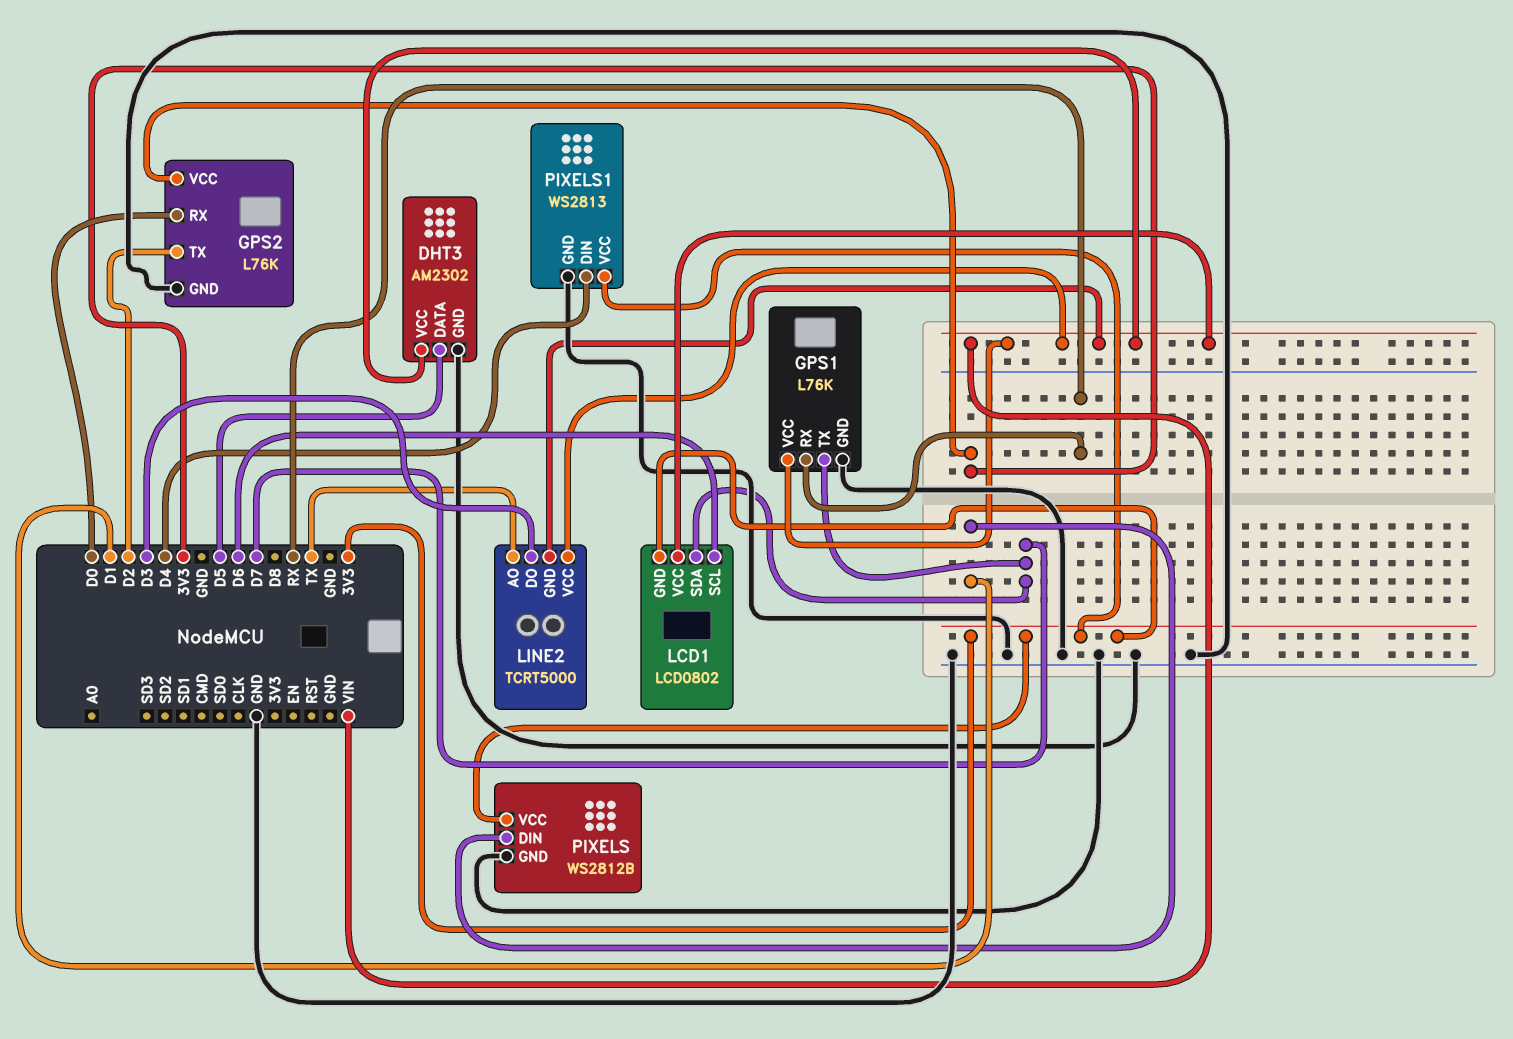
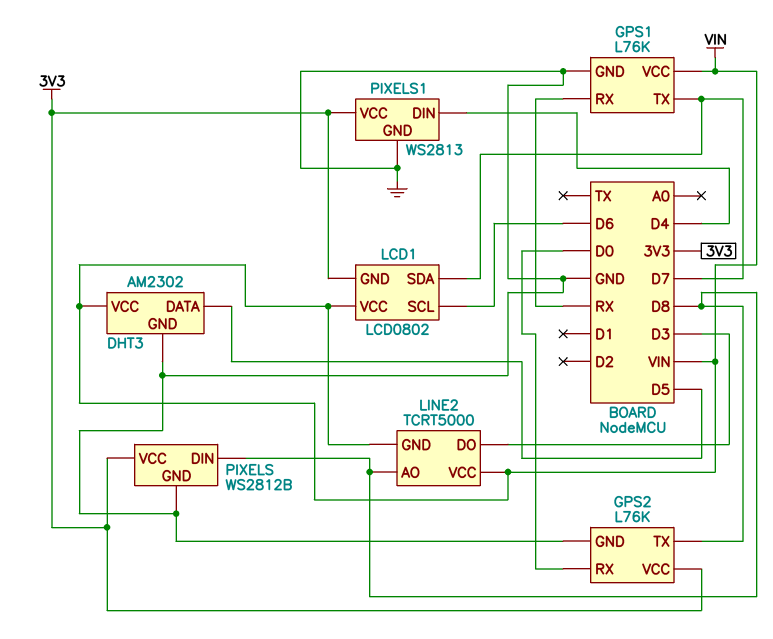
GPS2 pin TX: D2 -> D8
LINE2 pin AO: TX -> D8
PIXELS pin DIN: D1 -> D8

